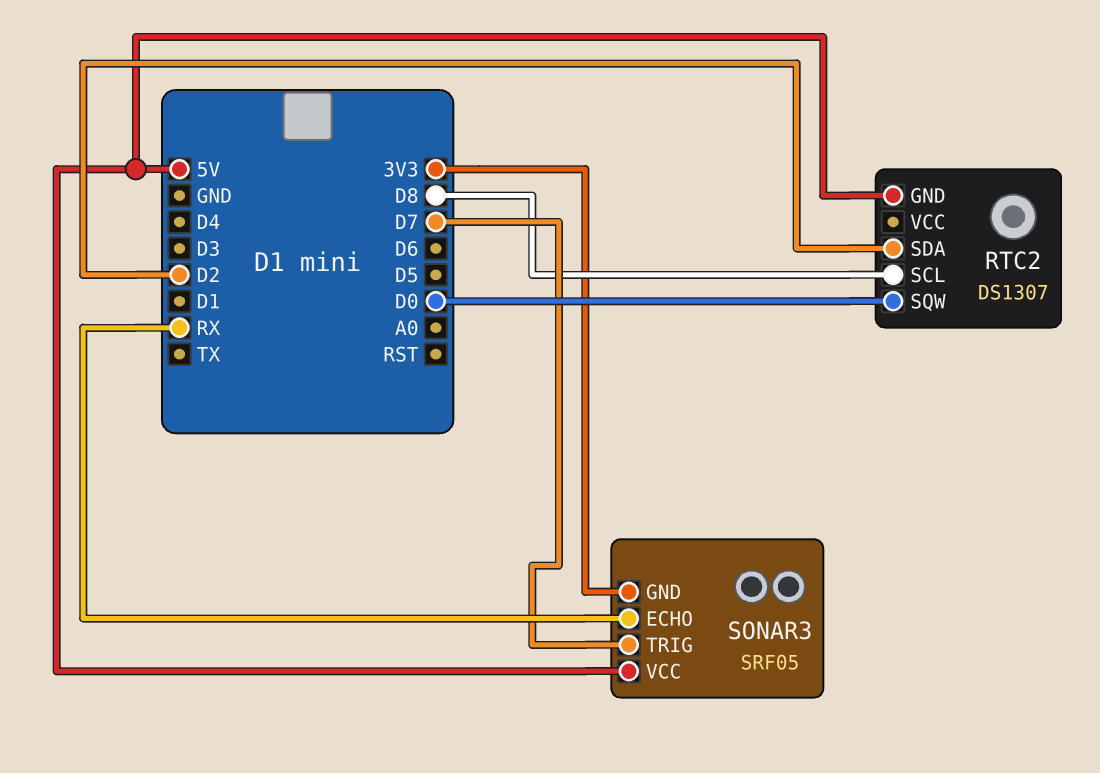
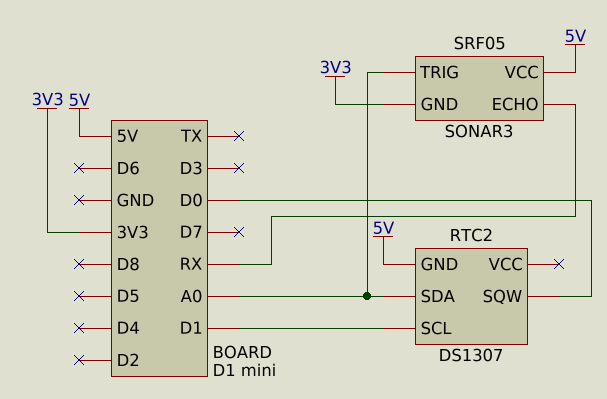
RTC2 pin SCL: D8 -> D1
RTC2 pin SDA: D2 -> A0
SONAR3 pin TRIG: D7 -> A0

